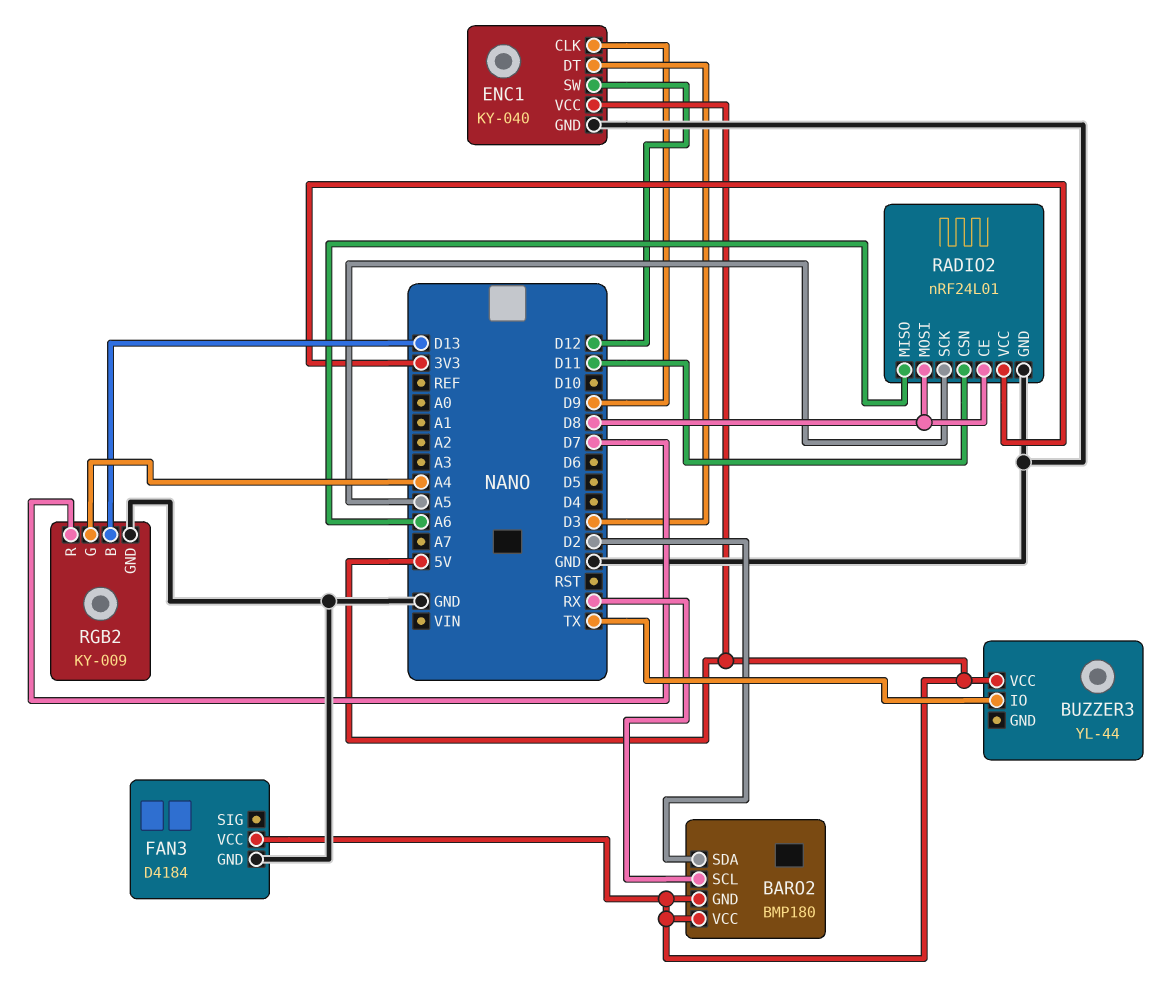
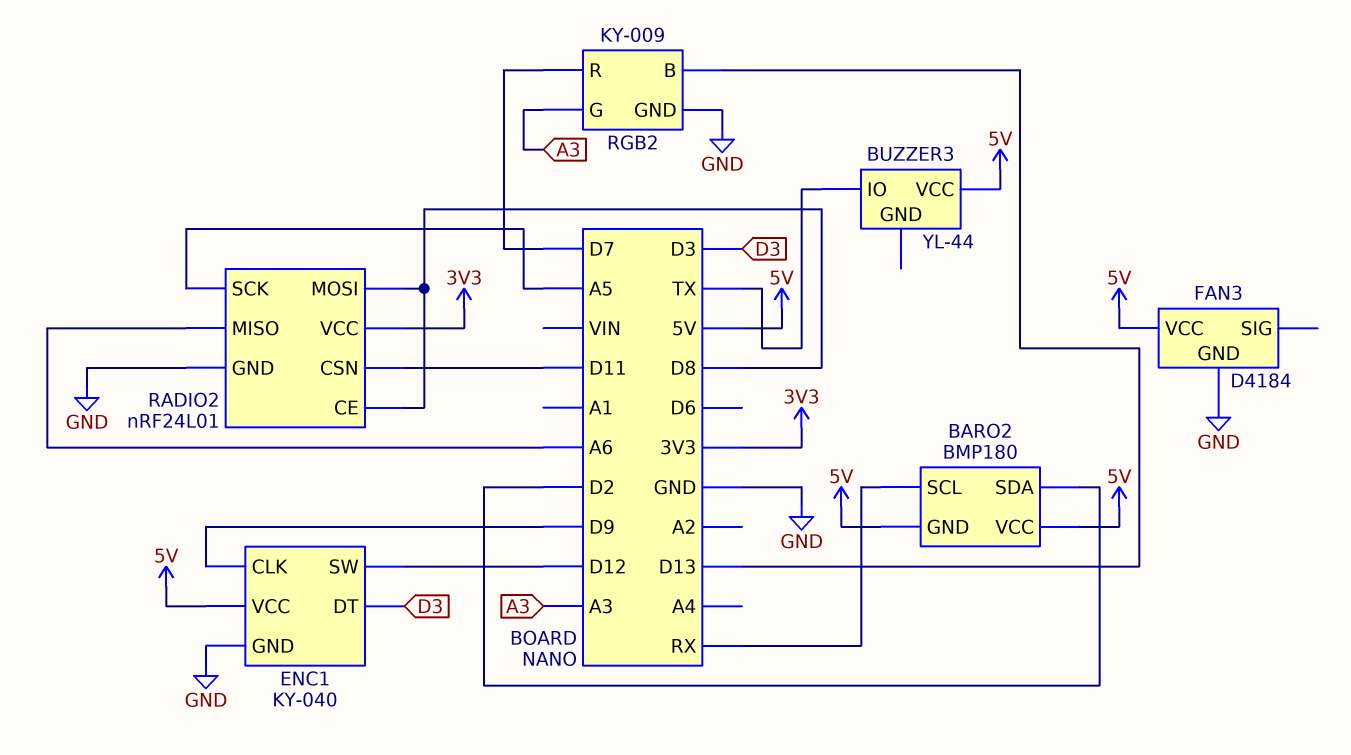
RGB2 pin G: A4 -> A3

